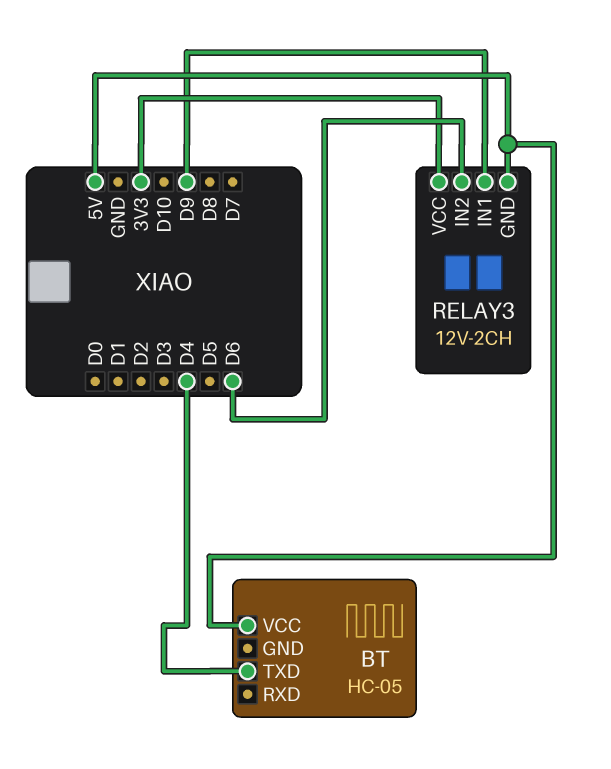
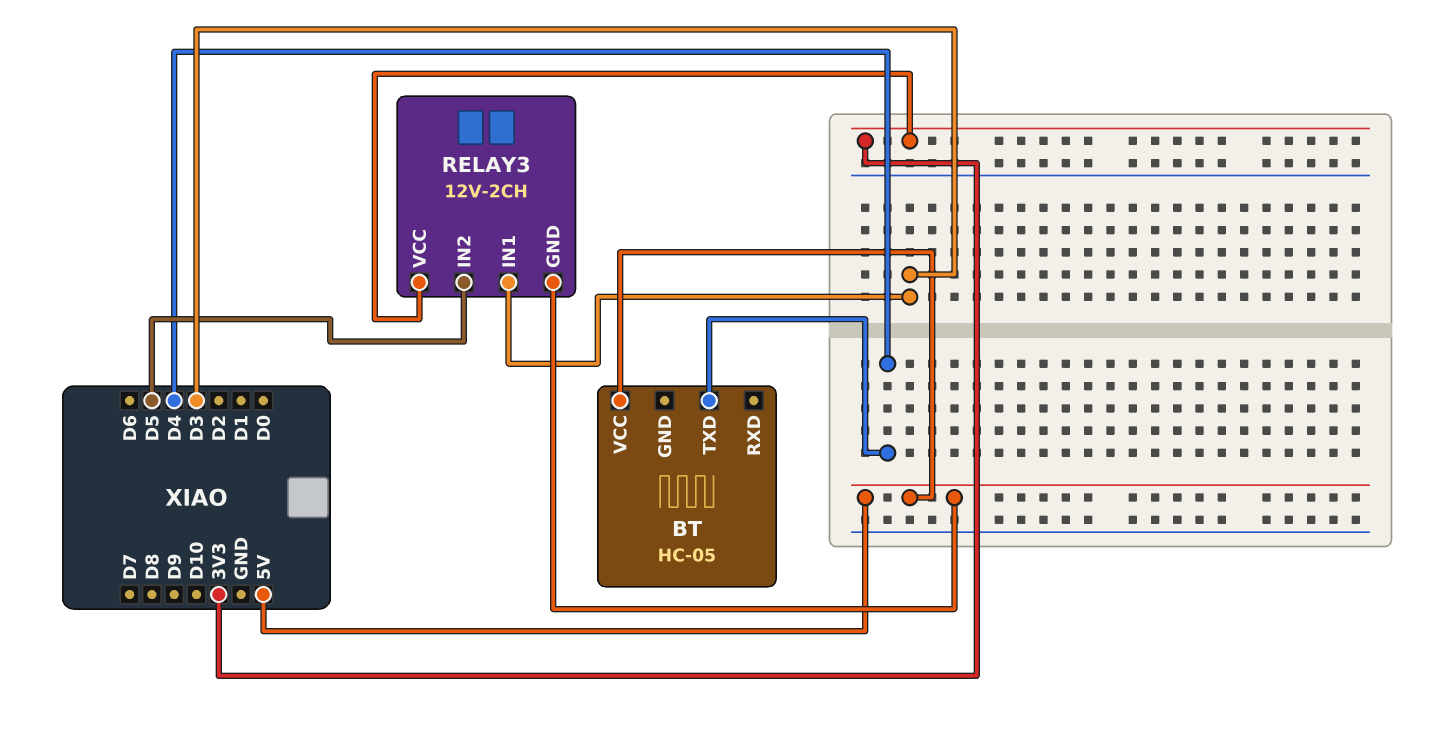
RELAY3 pin IN1: D9 -> D3
RELAY3 pin IN2: D6 -> D5

